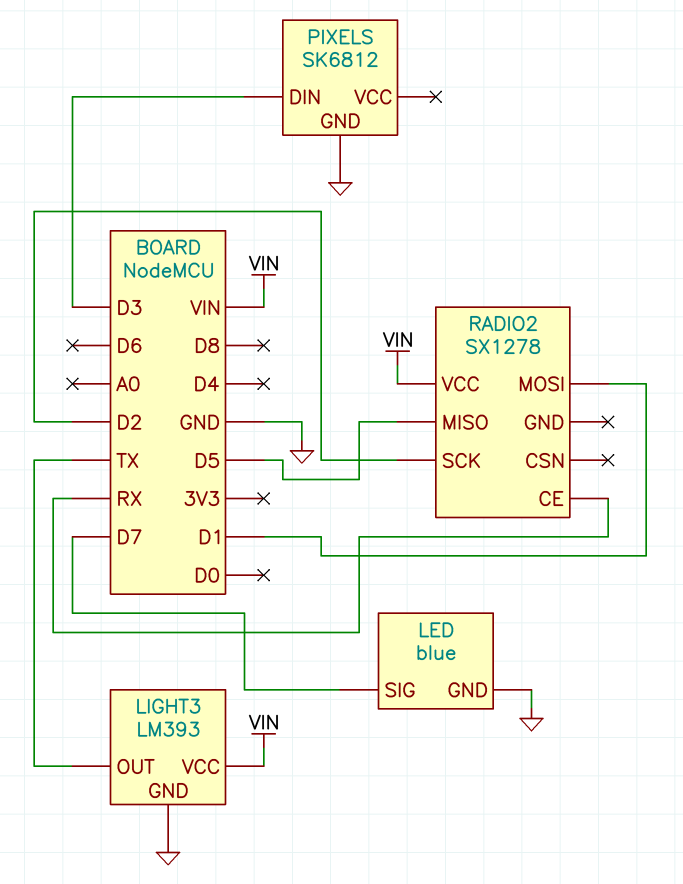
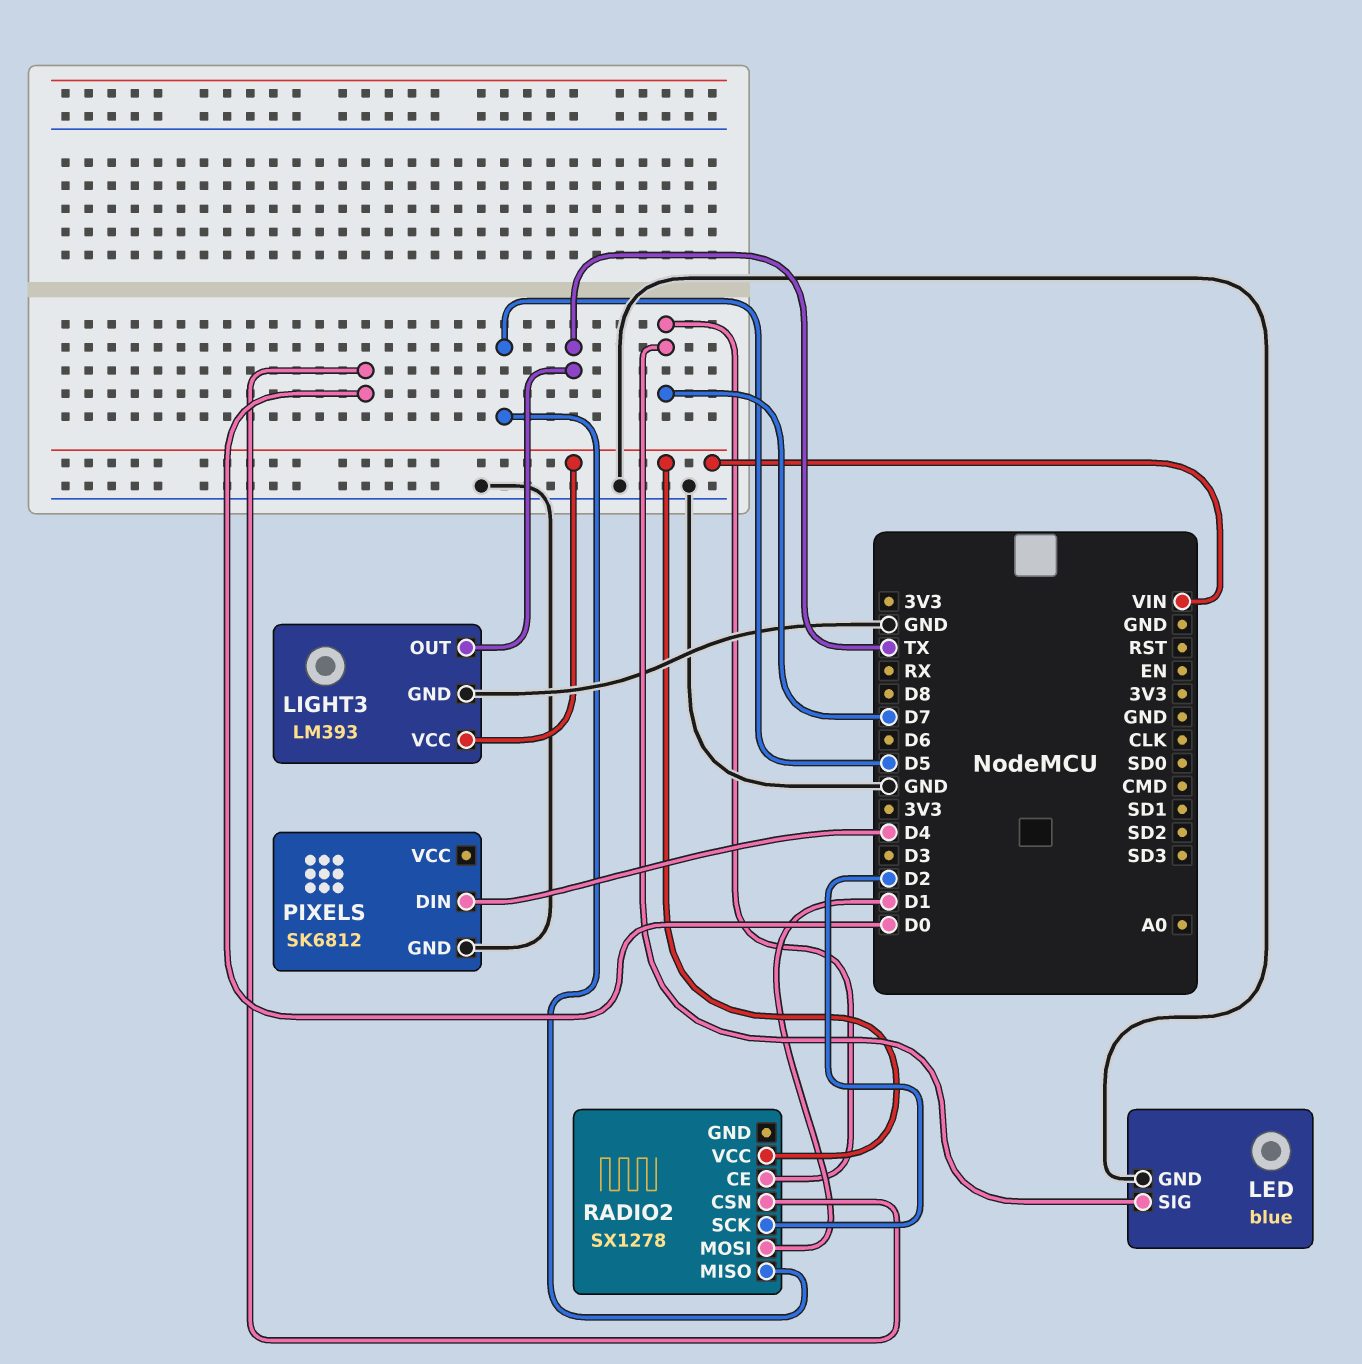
PIXELS pin DIN: D3 -> D4
RADIO2 pin CE: RX -> D7
RADIO2 pin CSN: none -> D0

